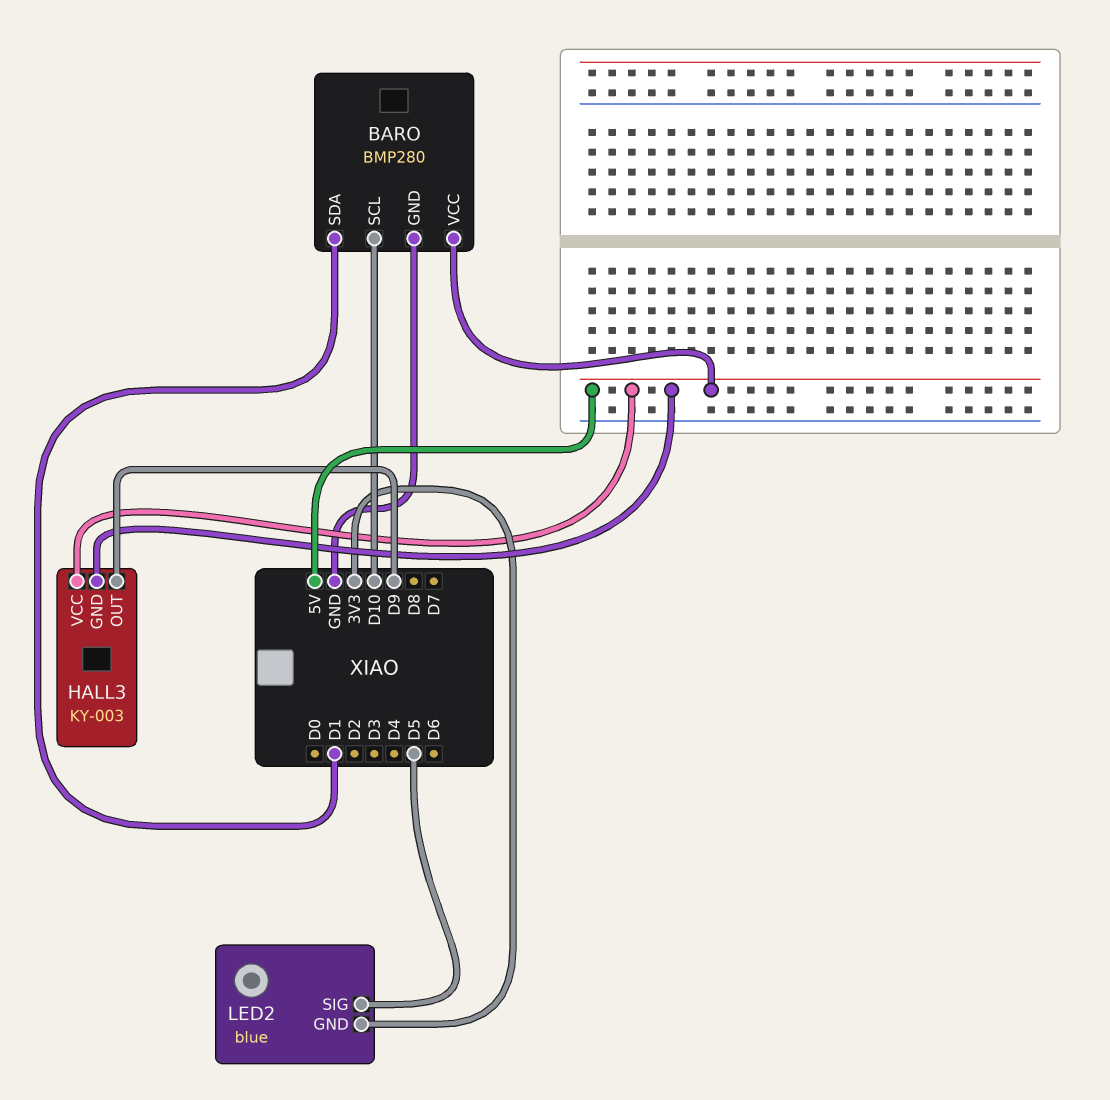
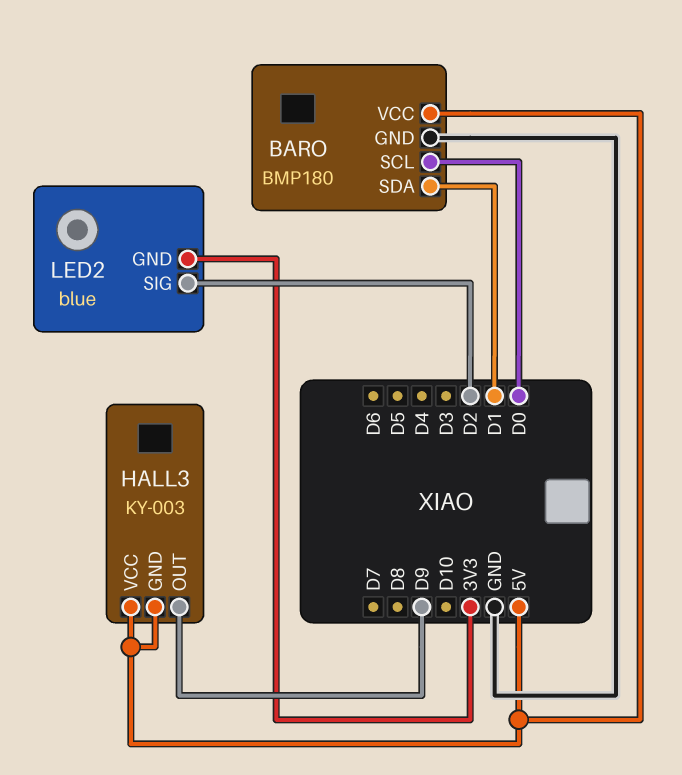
BARO: BMP280 -> BMP180
BARO pin SCL: D10 -> D0
LED2 pin SIG: D5 -> D2

